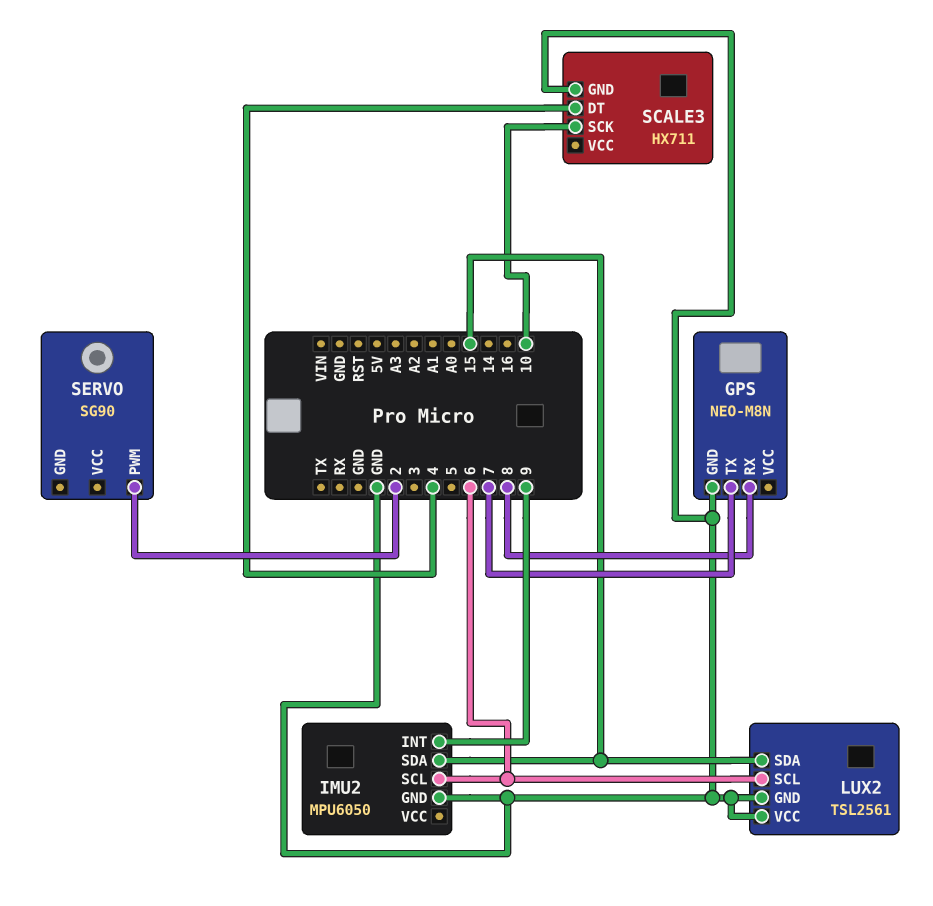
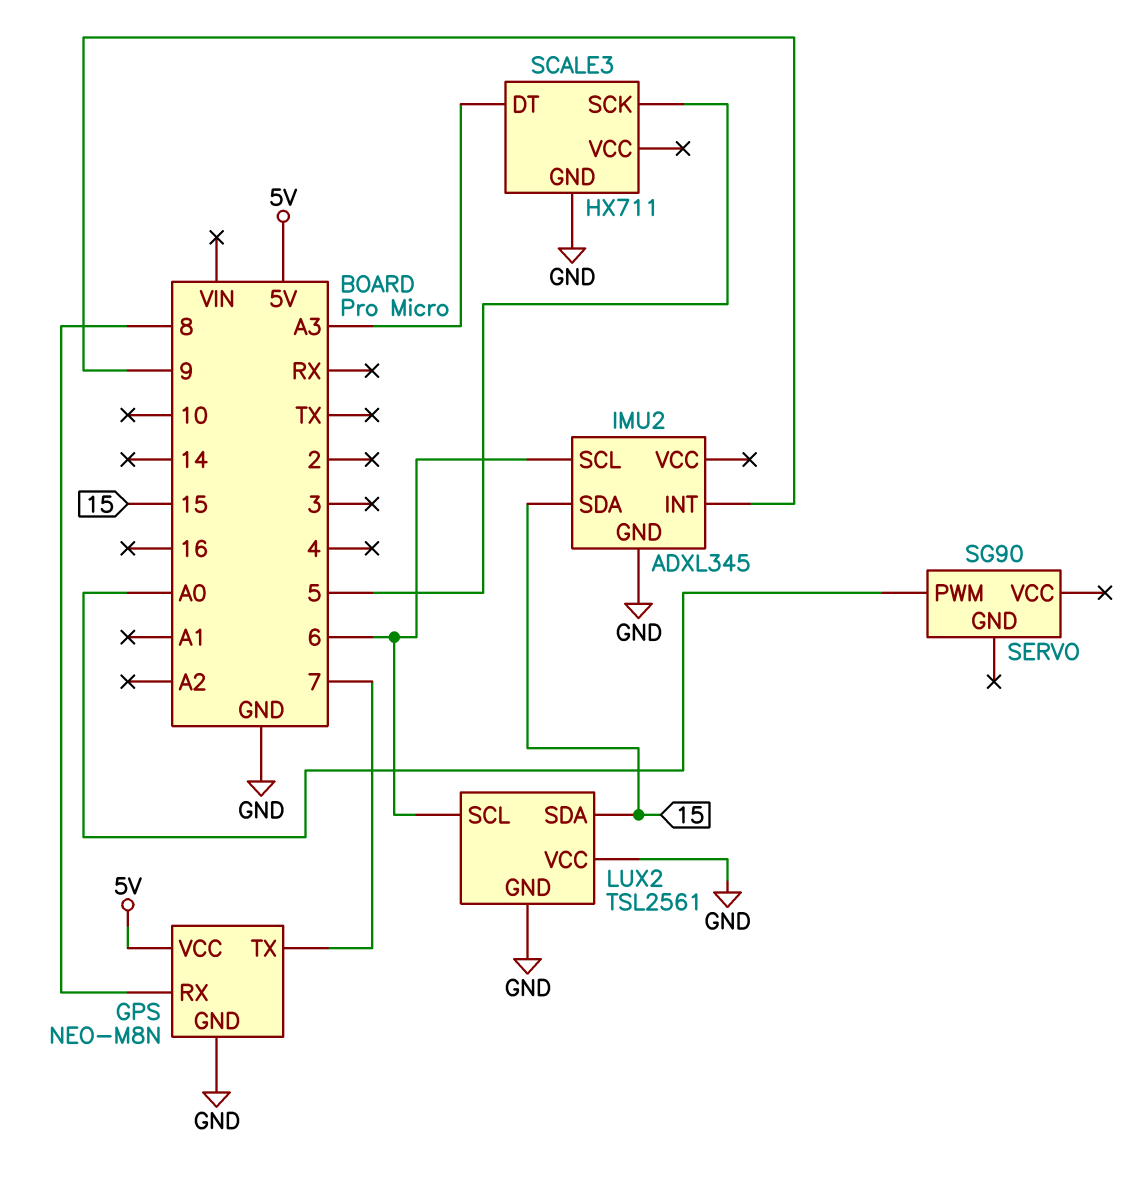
GPS pin VCC: none -> 5V
IMU2: MPU6050 -> ADXL345
SCALE3 pin DT: 4 -> A3
SCALE3 pin SCK: 10 -> 5
SERVO pin PWM: 2 -> A0

